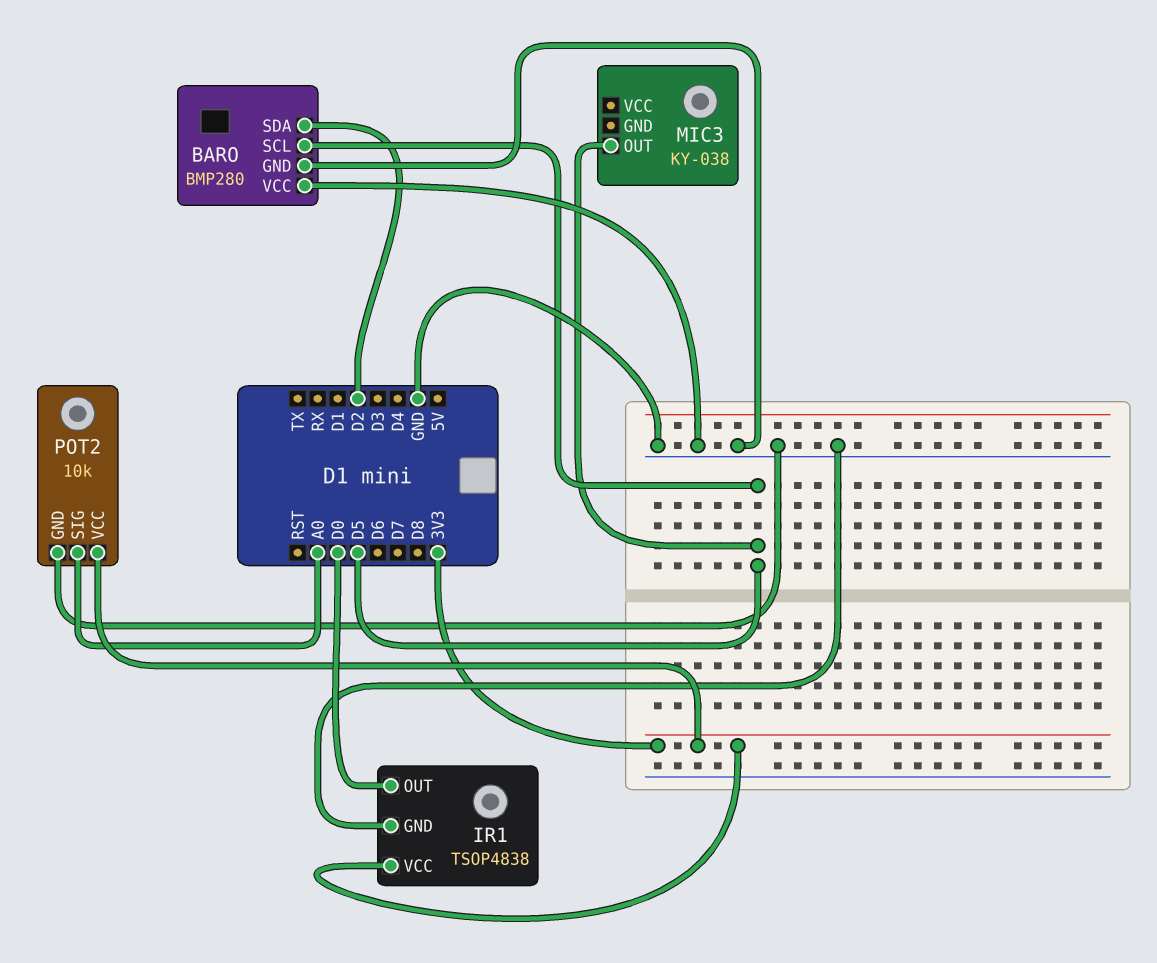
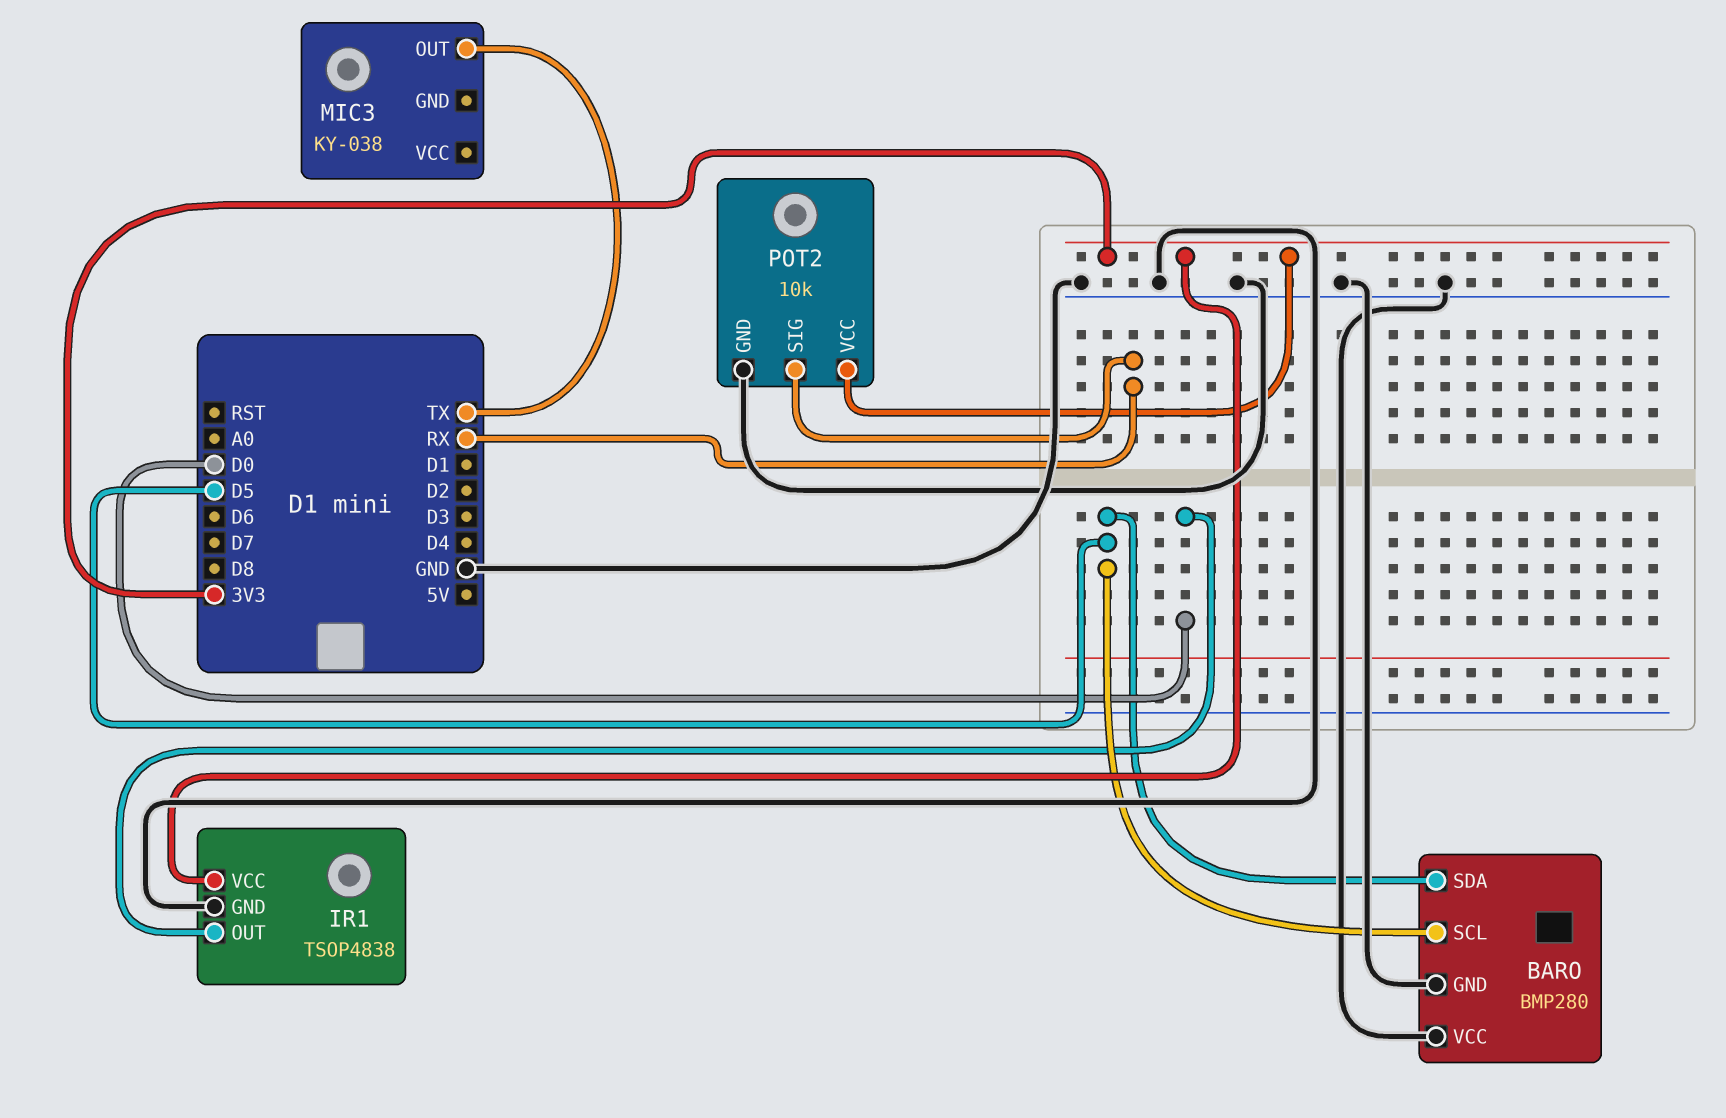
BARO pin SDA: D2 -> D5
MIC3 pin OUT: D5 -> TX
POT2 pin SIG: A0 -> RX

